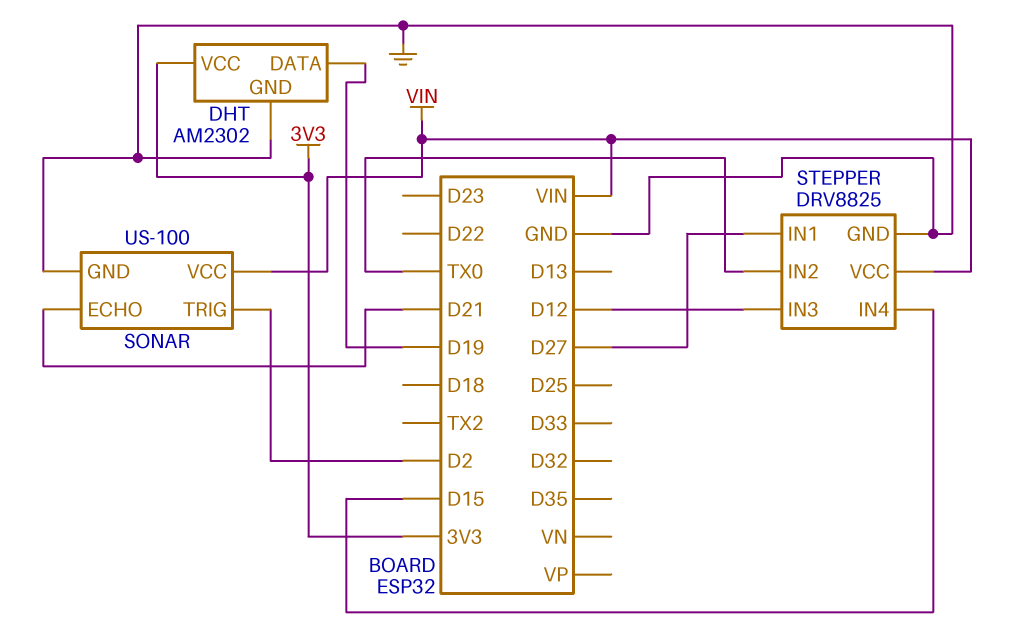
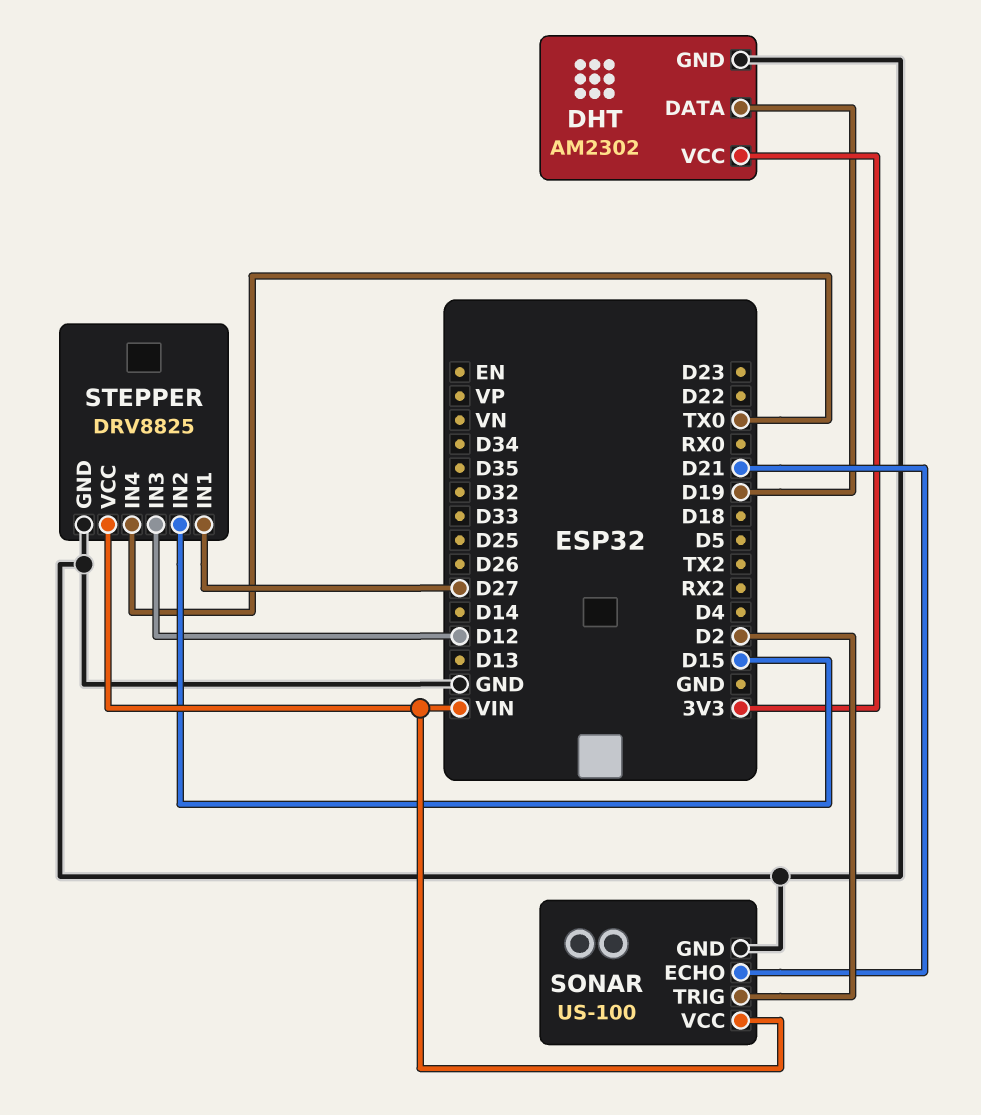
STEPPER pin IN2: TX0 -> D15
STEPPER pin IN4: D15 -> TX0

